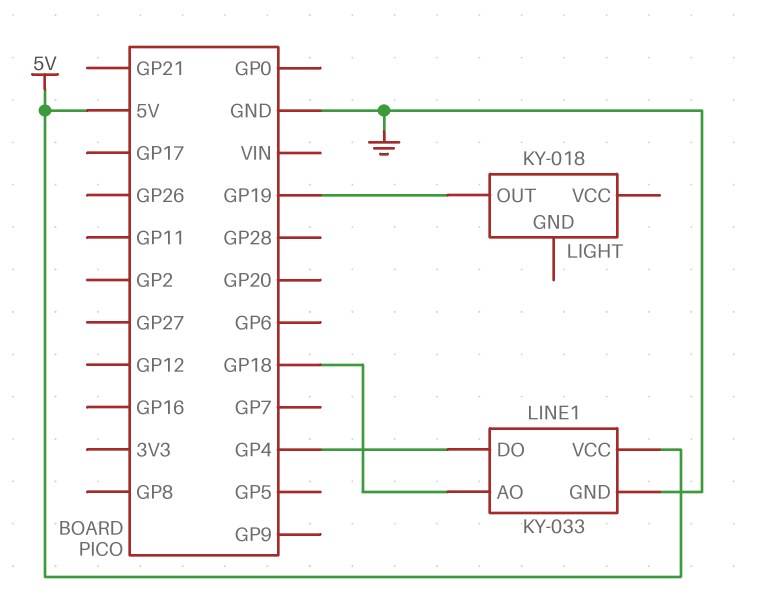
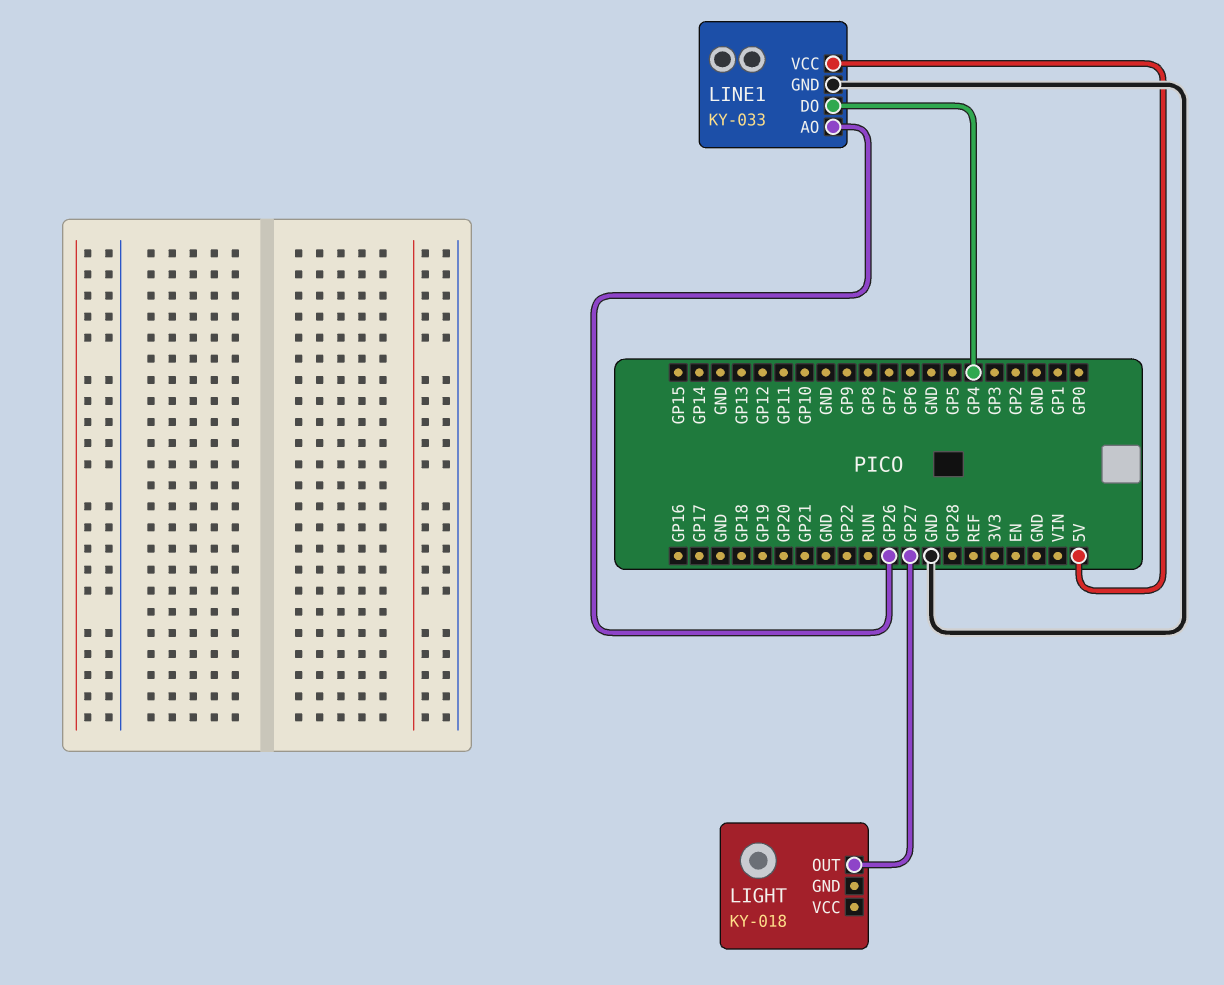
LIGHT pin OUT: GP19 -> GP27
LINE1 pin AO: GP18 -> GP26

